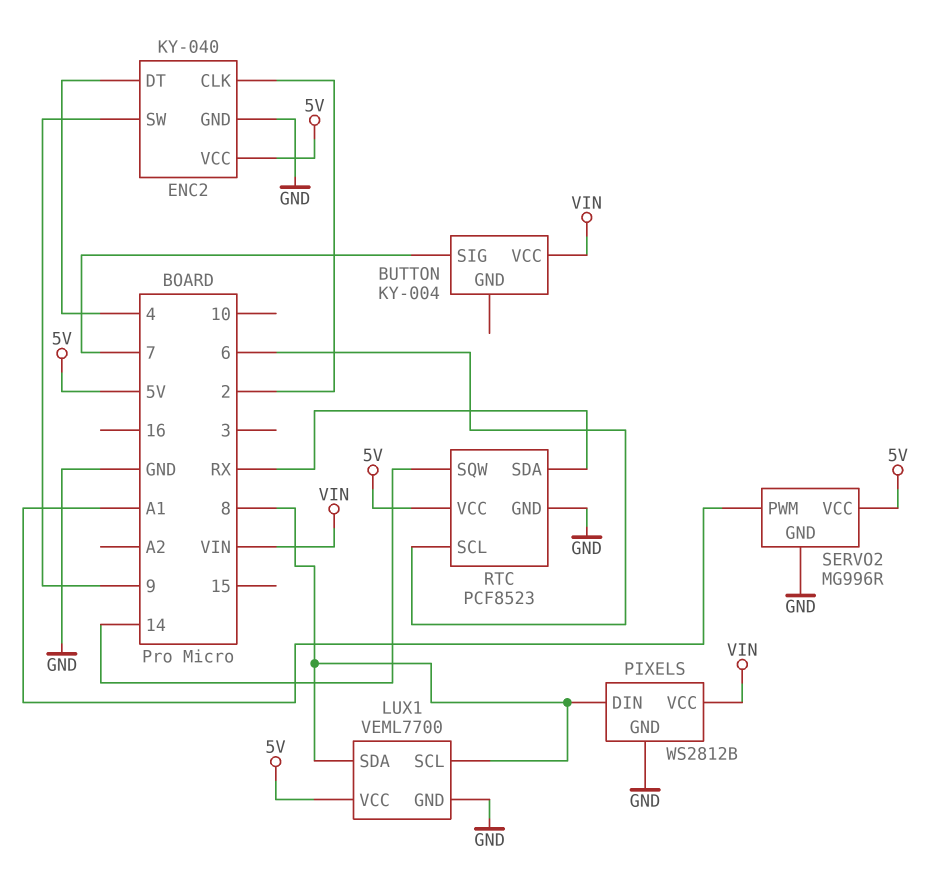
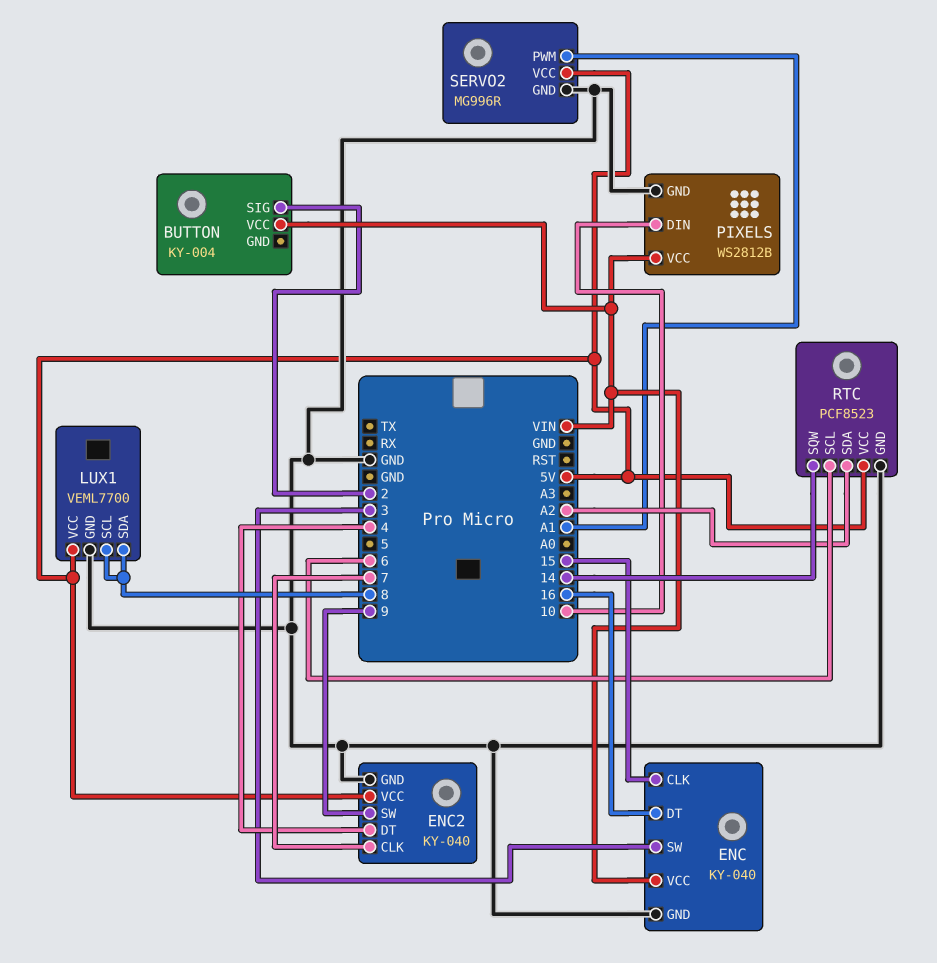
BUTTON pin SIG: 7 -> 2
ENC: none -> KY-040
ENC pin CLK: none -> 15
ENC pin DT: none -> 16
ENC pin GND: none -> GND
ENC pin SW: none -> 3
ENC pin VCC: none -> VIN
ENC2 pin CLK: 2 -> 7
PIXELS pin DIN: 8 -> 10
RTC pin SDA: RX -> A2

